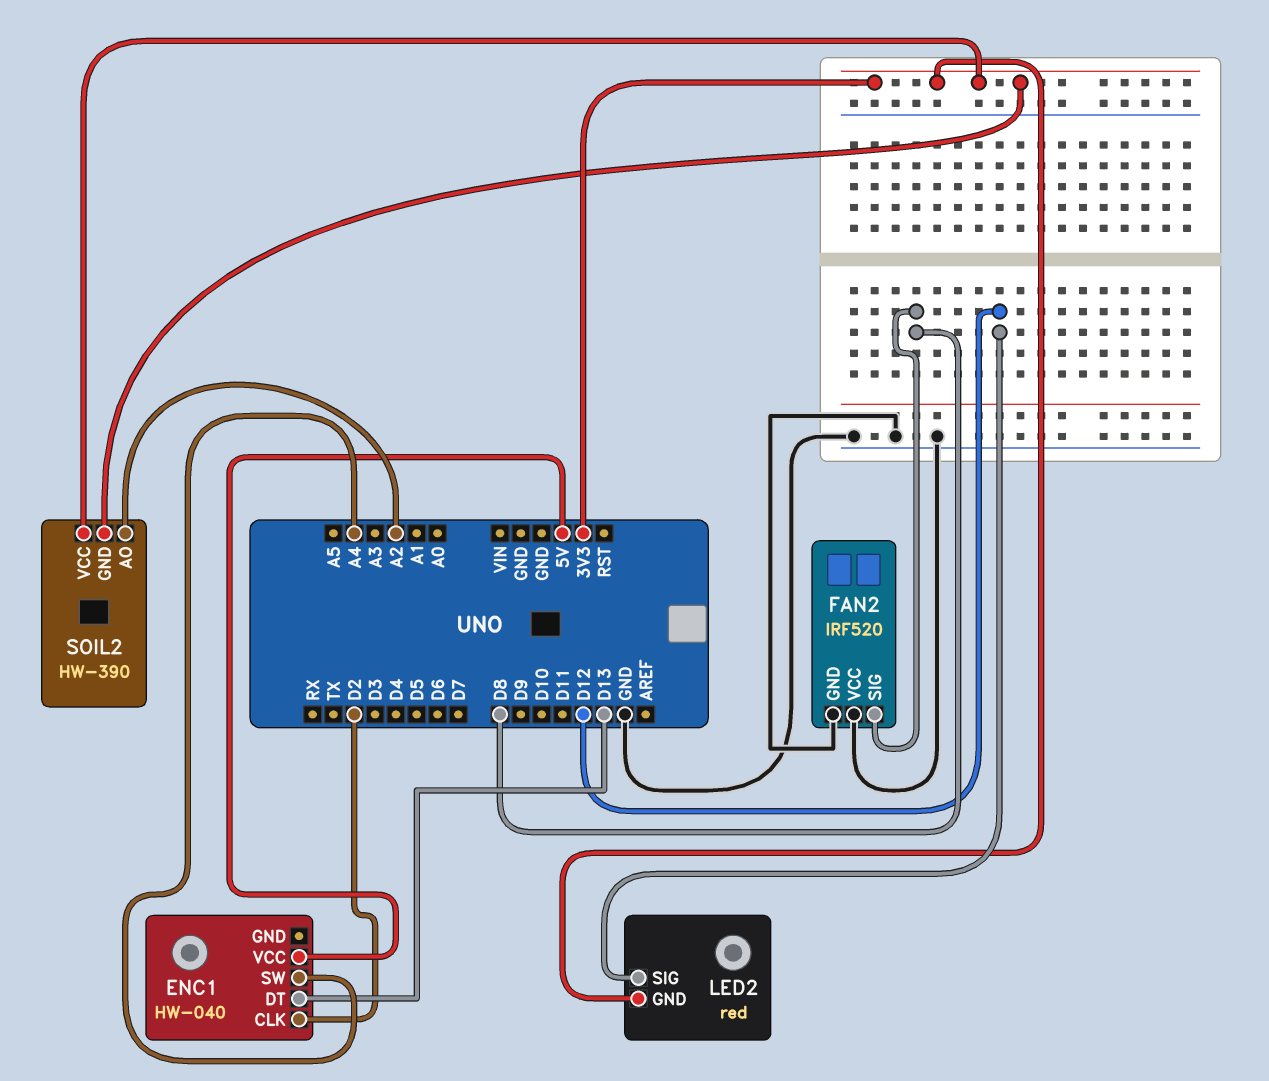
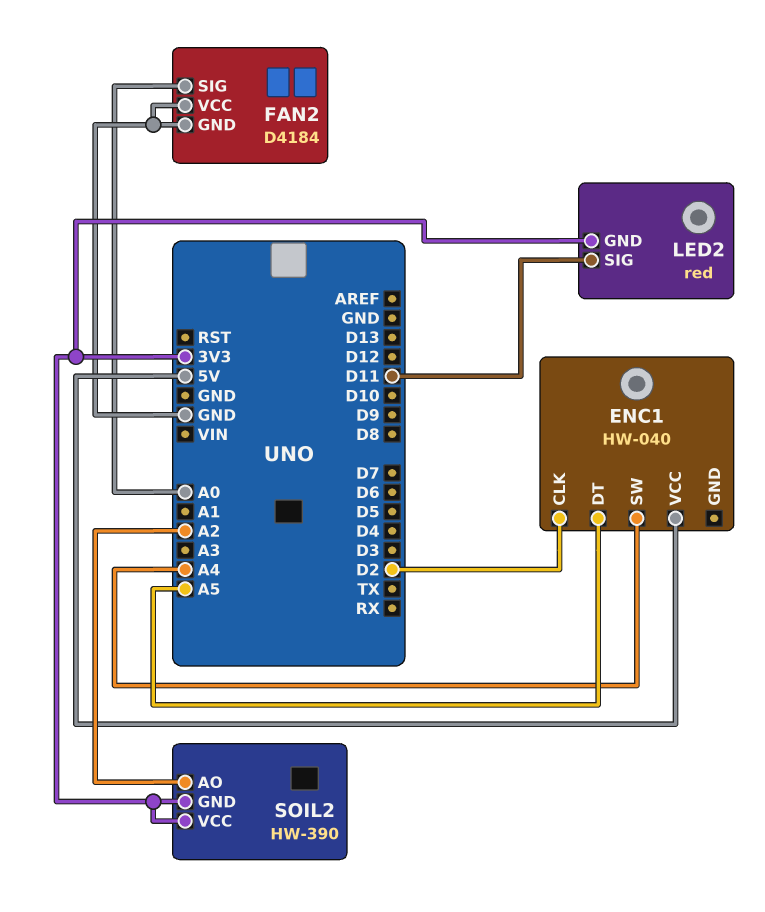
ENC1 pin DT: D13 -> A5
FAN2: IRF520 -> D4184
FAN2 pin SIG: D8 -> A0
LED2 pin SIG: D12 -> D11

